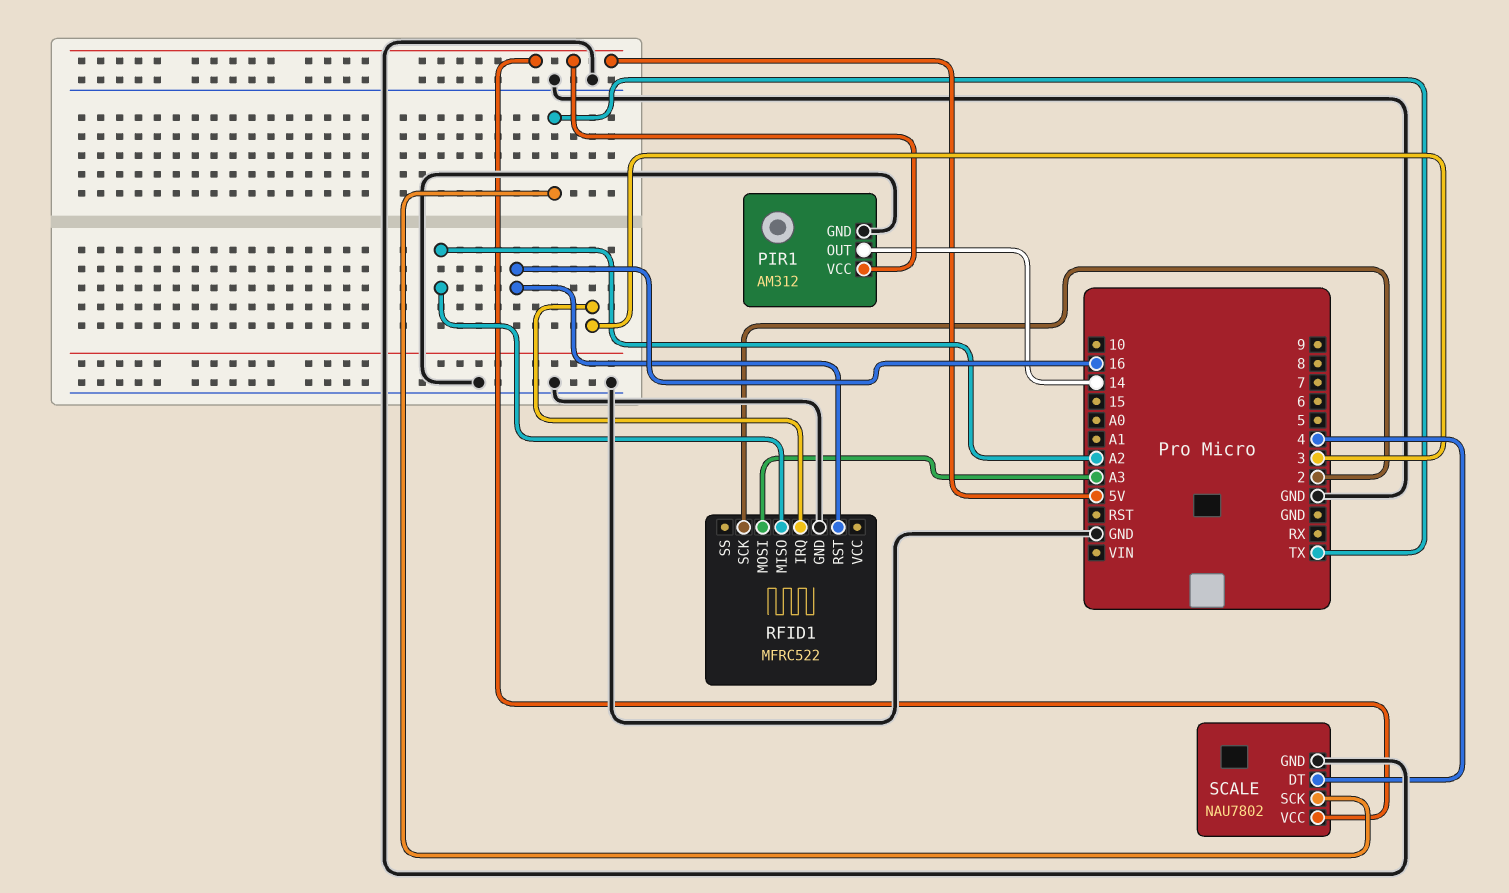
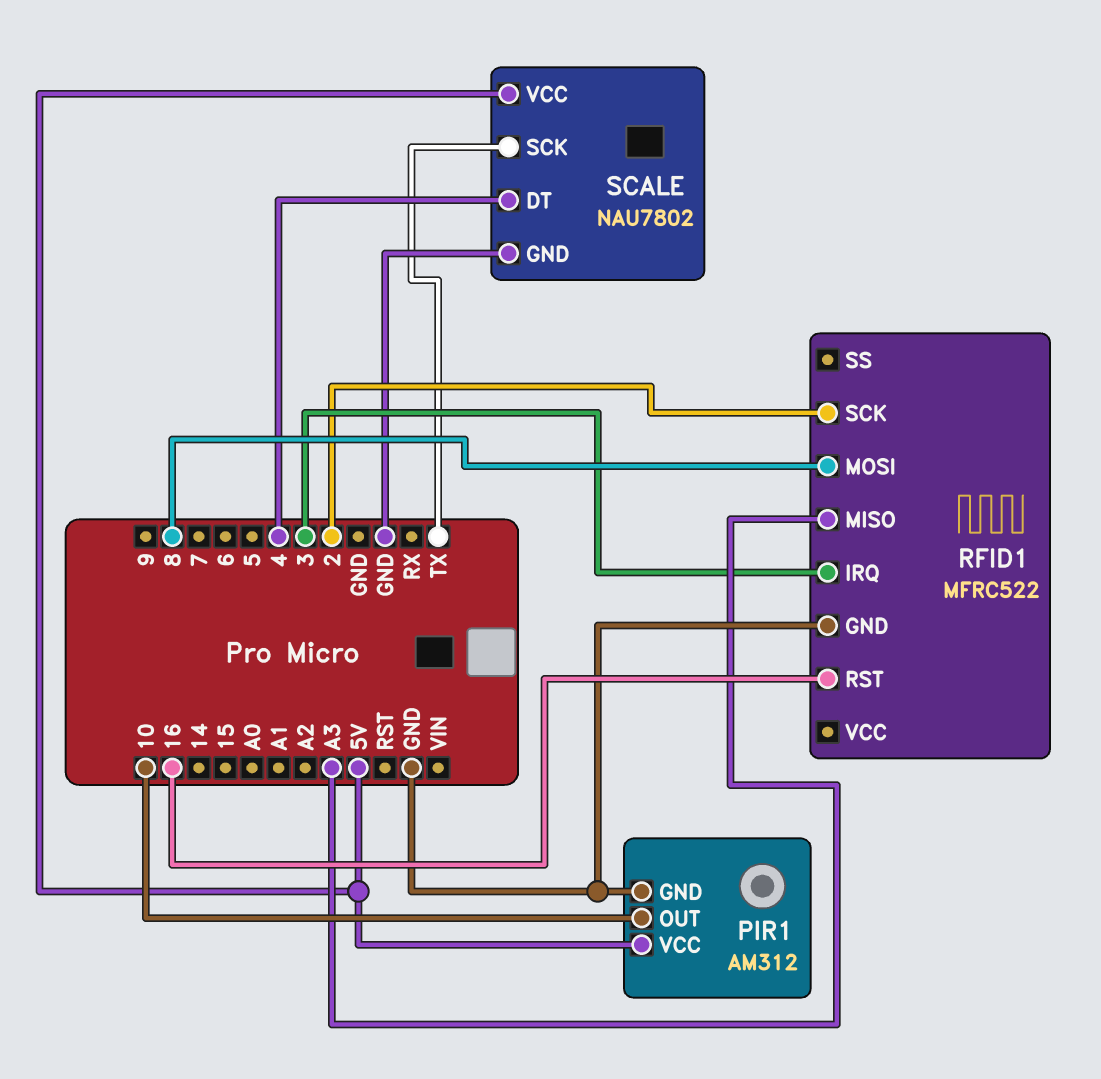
PIR1 pin OUT: 14 -> 10
RFID1 pin MISO: A2 -> A3
RFID1 pin MOSI: A3 -> 8

